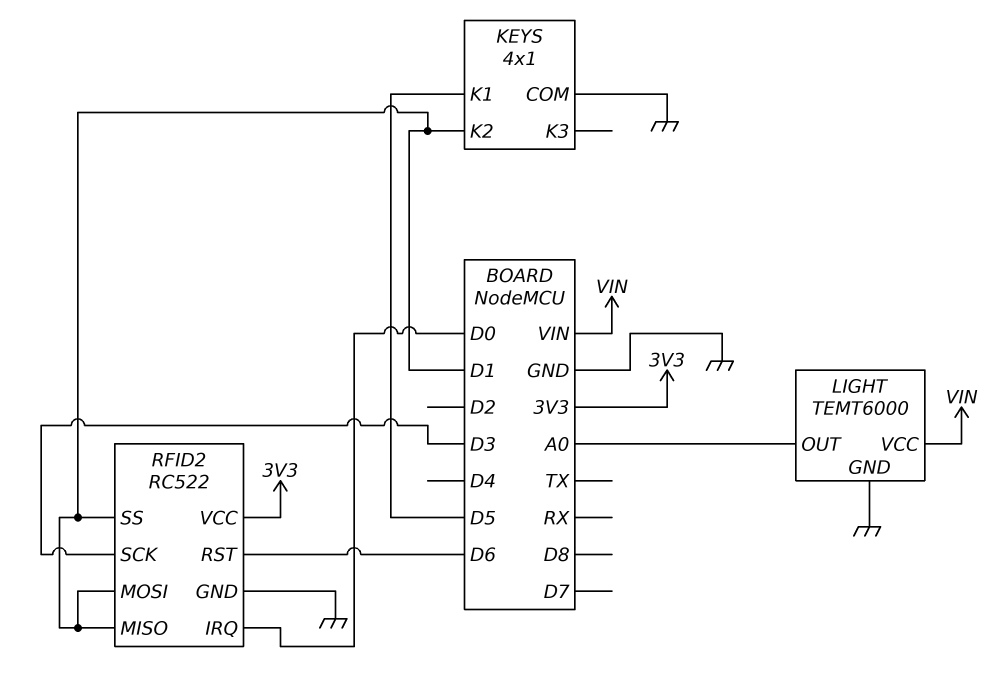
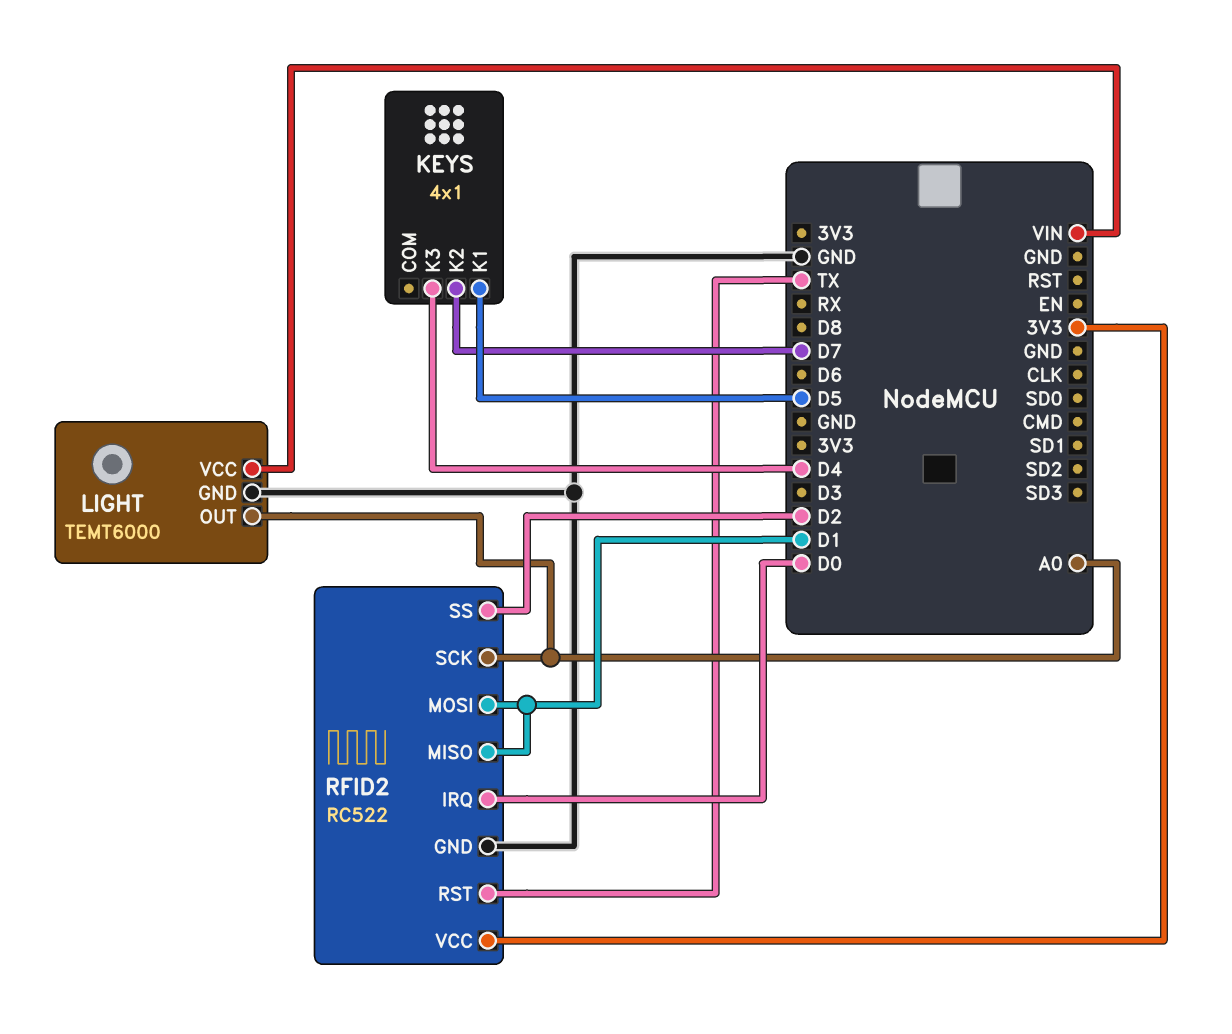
KEYS pin COM: GND -> none
KEYS pin K2: D1 -> D7
KEYS pin K3: none -> D4
RFID2 pin RST: D6 -> TX
RFID2 pin SCK: D3 -> A0
RFID2 pin SS: D1 -> D2

